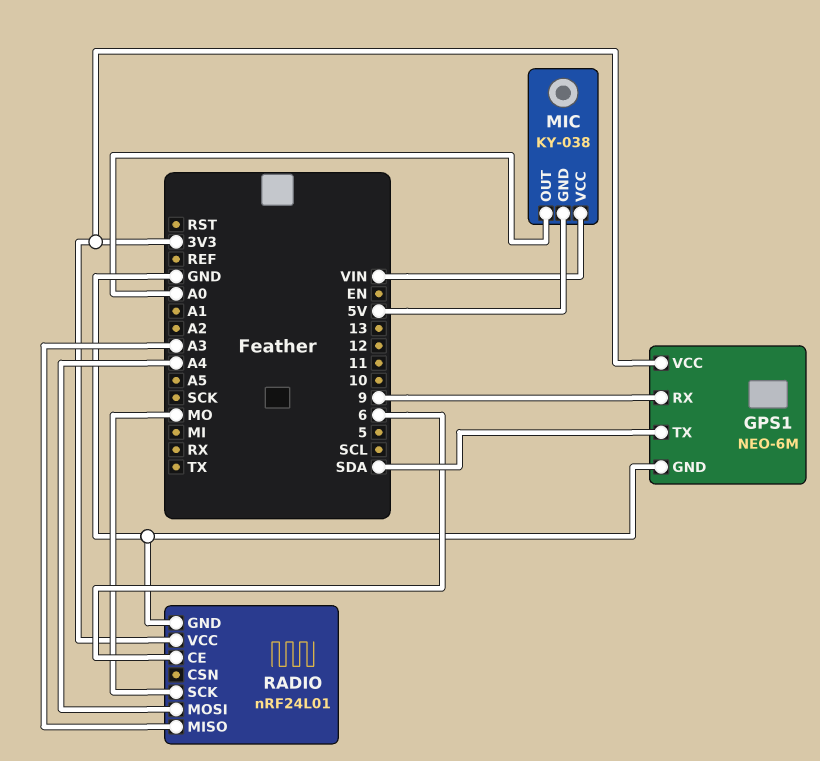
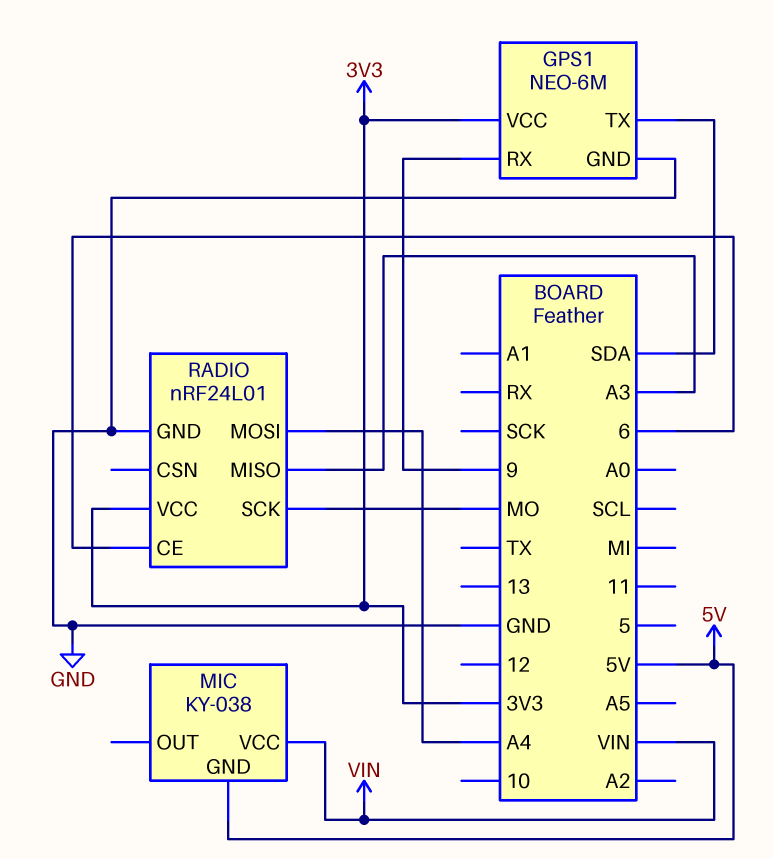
MIC pin OUT: A0 -> none

